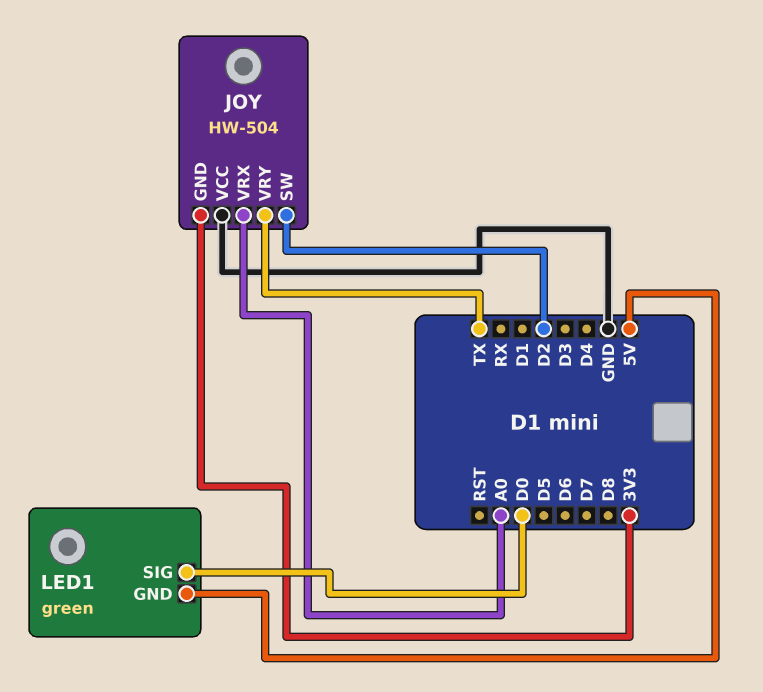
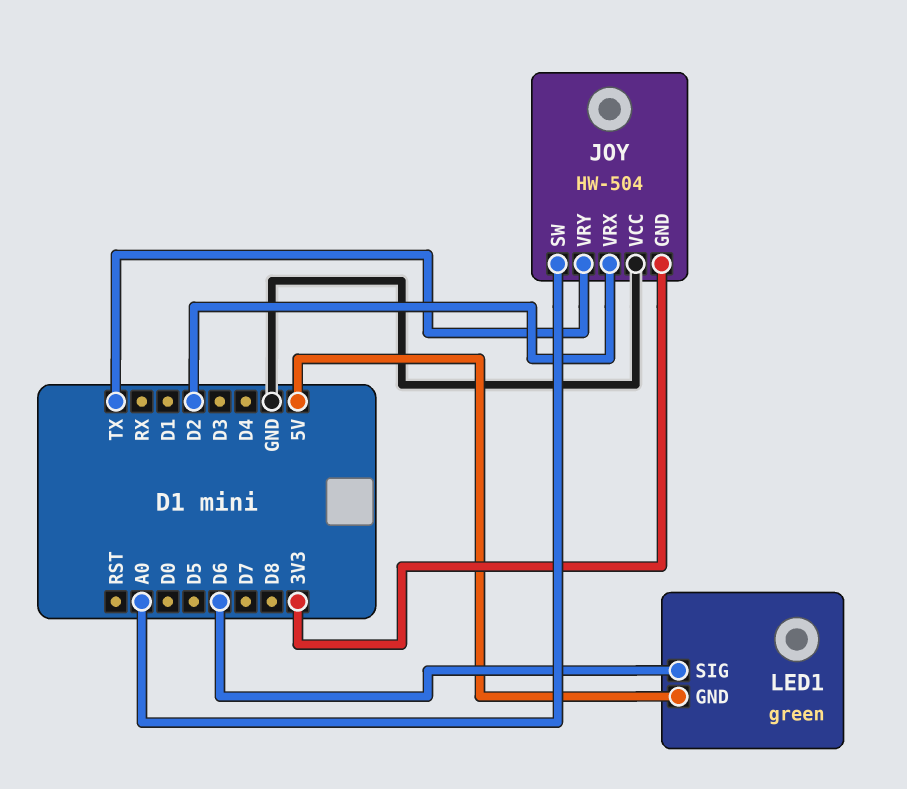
JOY pin SW: D2 -> A0
JOY pin VRX: A0 -> D2
LED1 pin SIG: D0 -> D6

